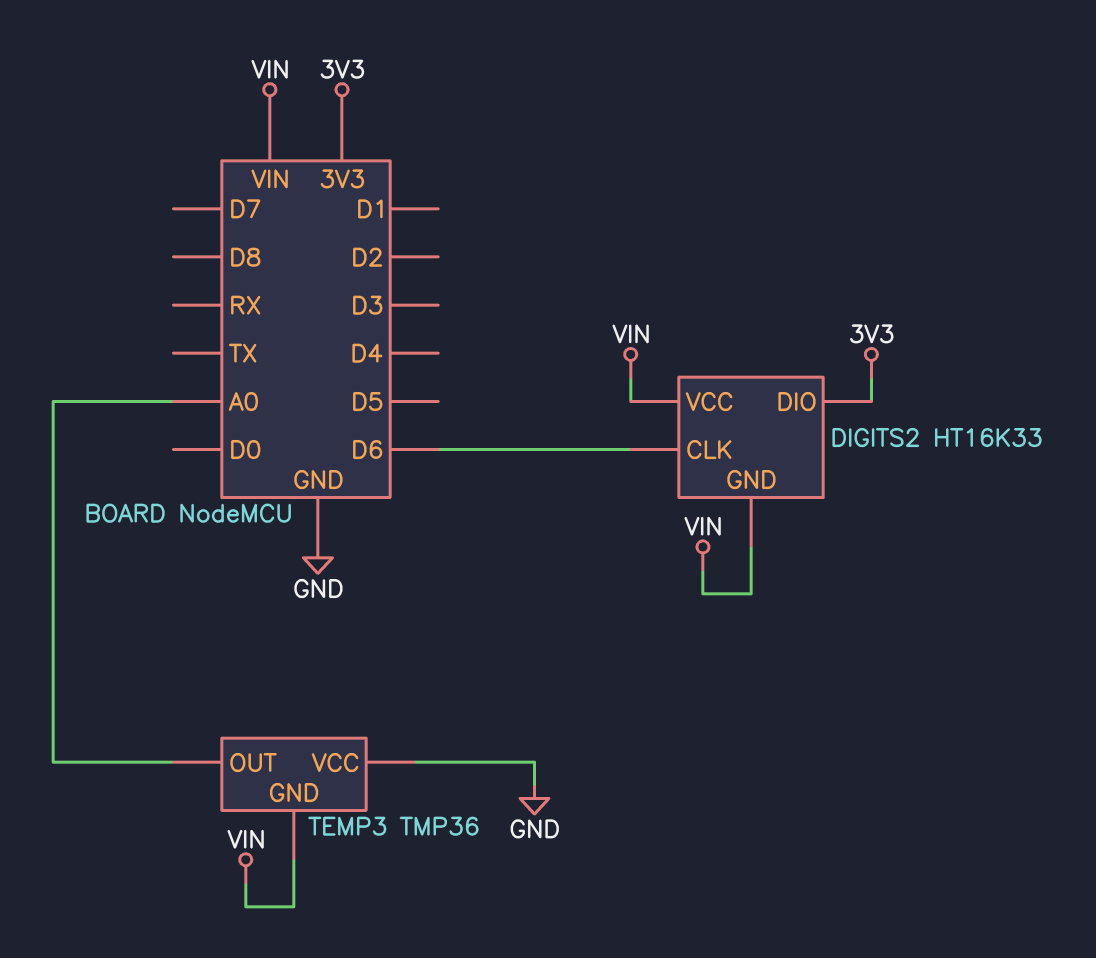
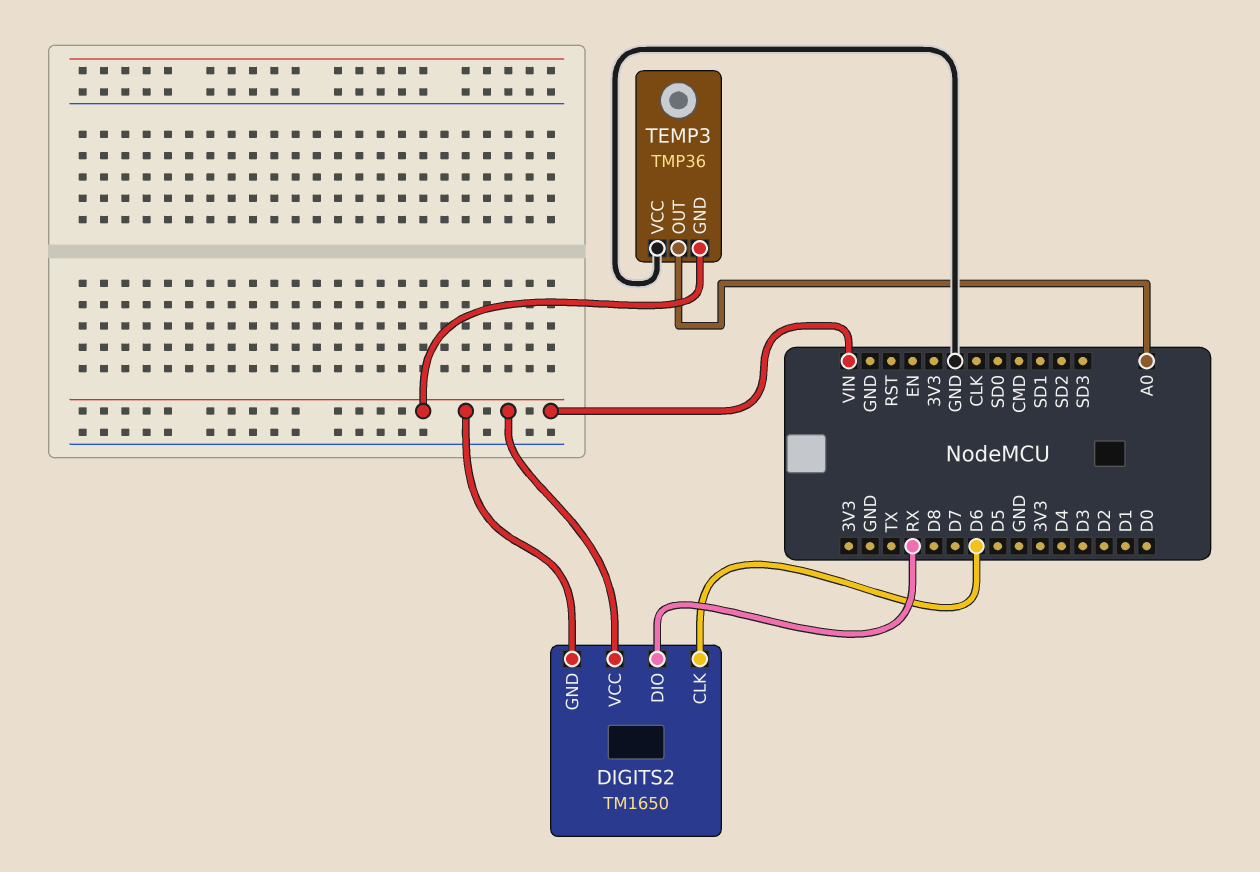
DIGITS2: HT16K33 -> TM1650
DIGITS2 pin DIO: 3V3 -> RX

